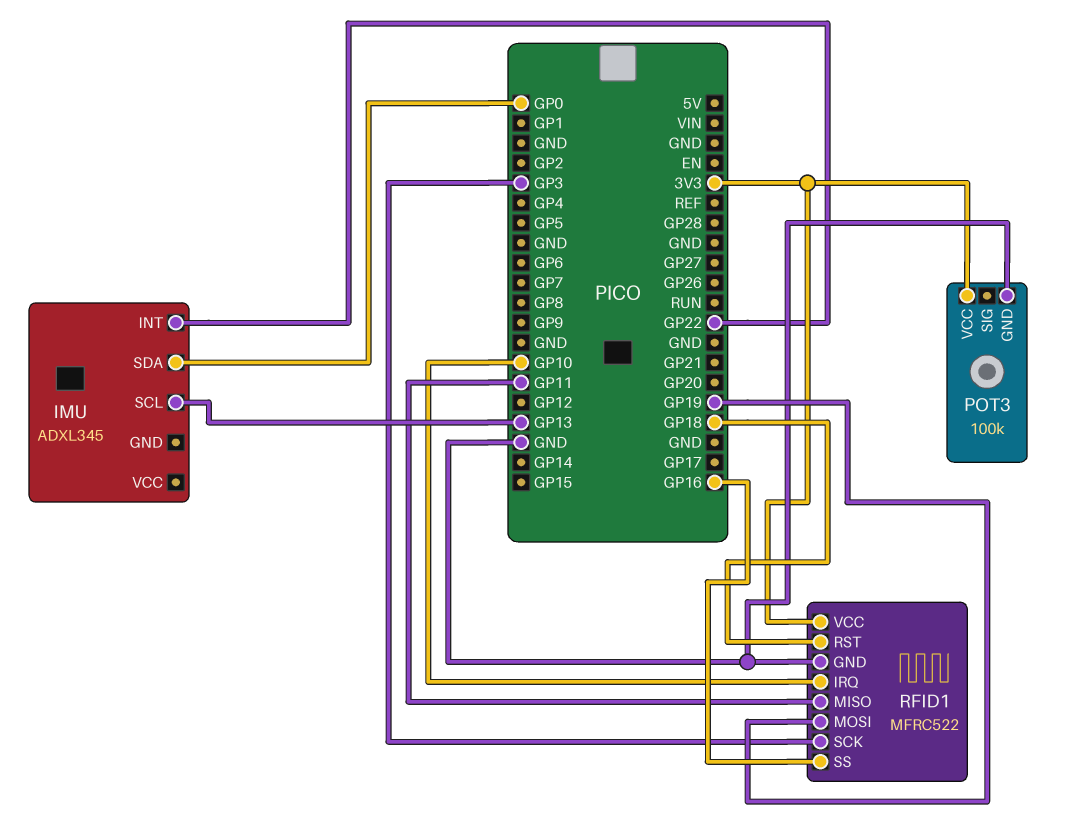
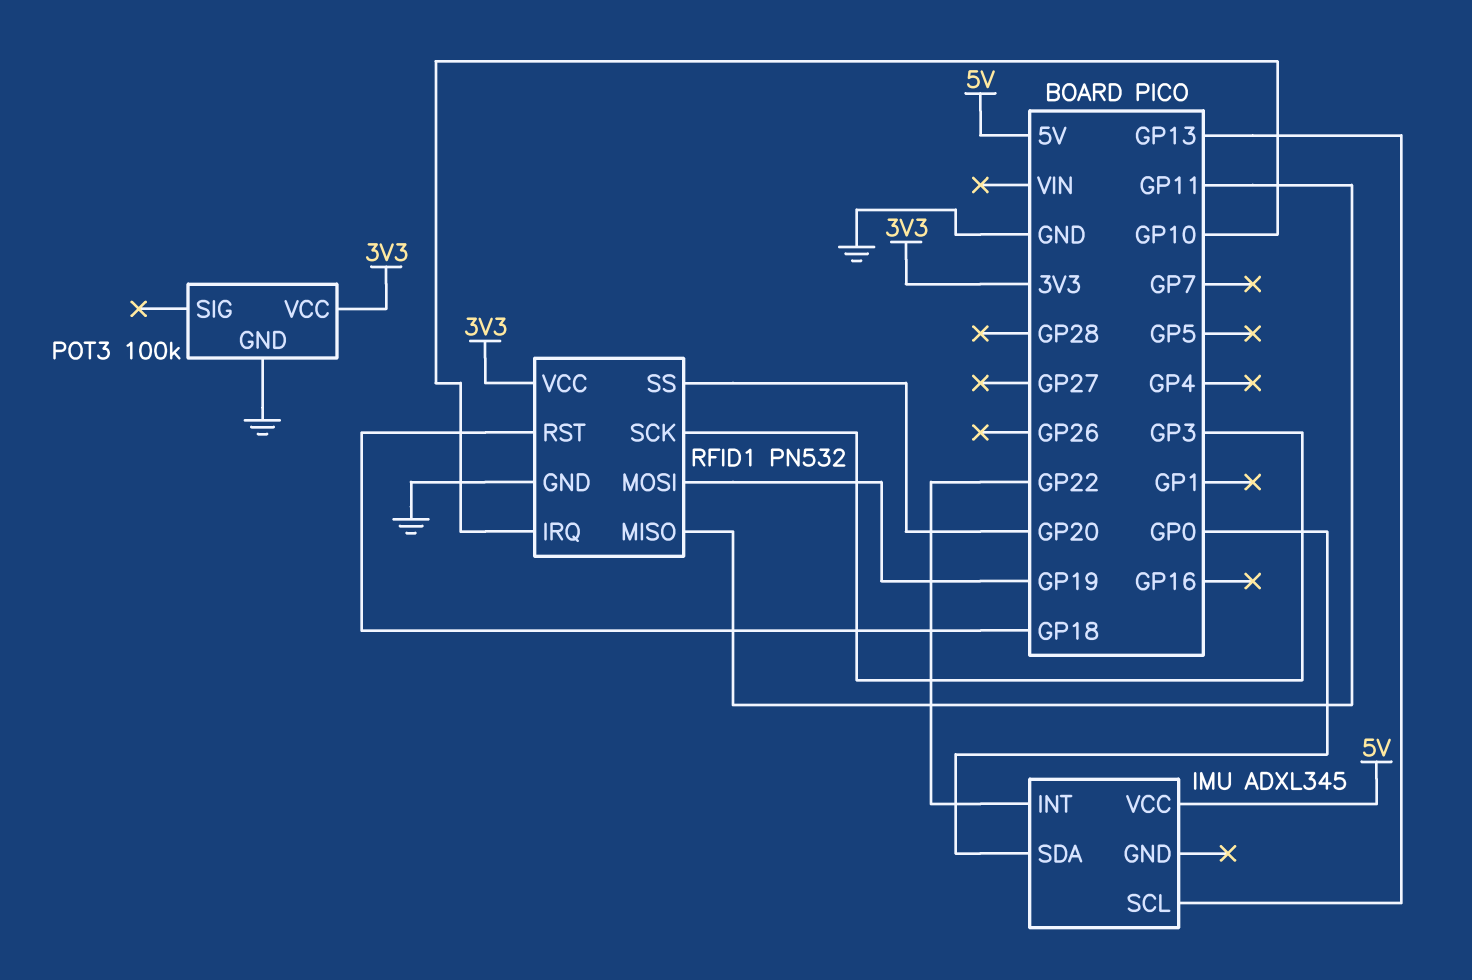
IMU pin VCC: none -> 5V
RFID1: MFRC522 -> PN532
RFID1 pin SS: GP16 -> GP20

